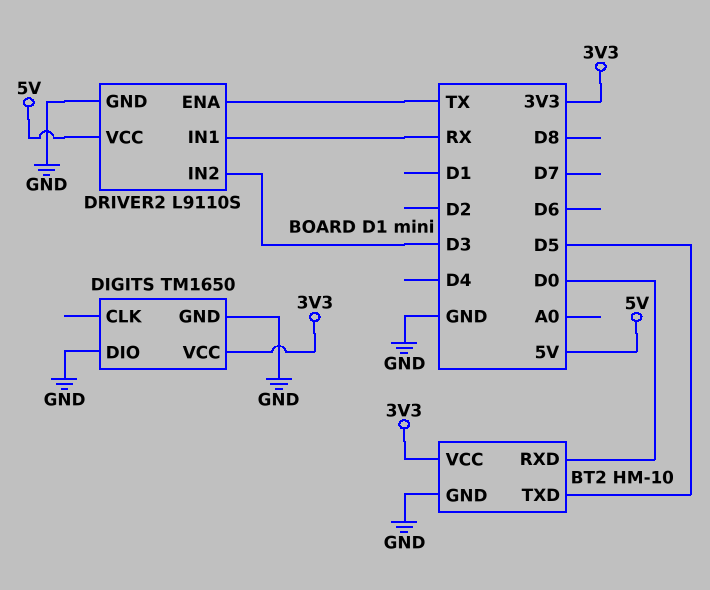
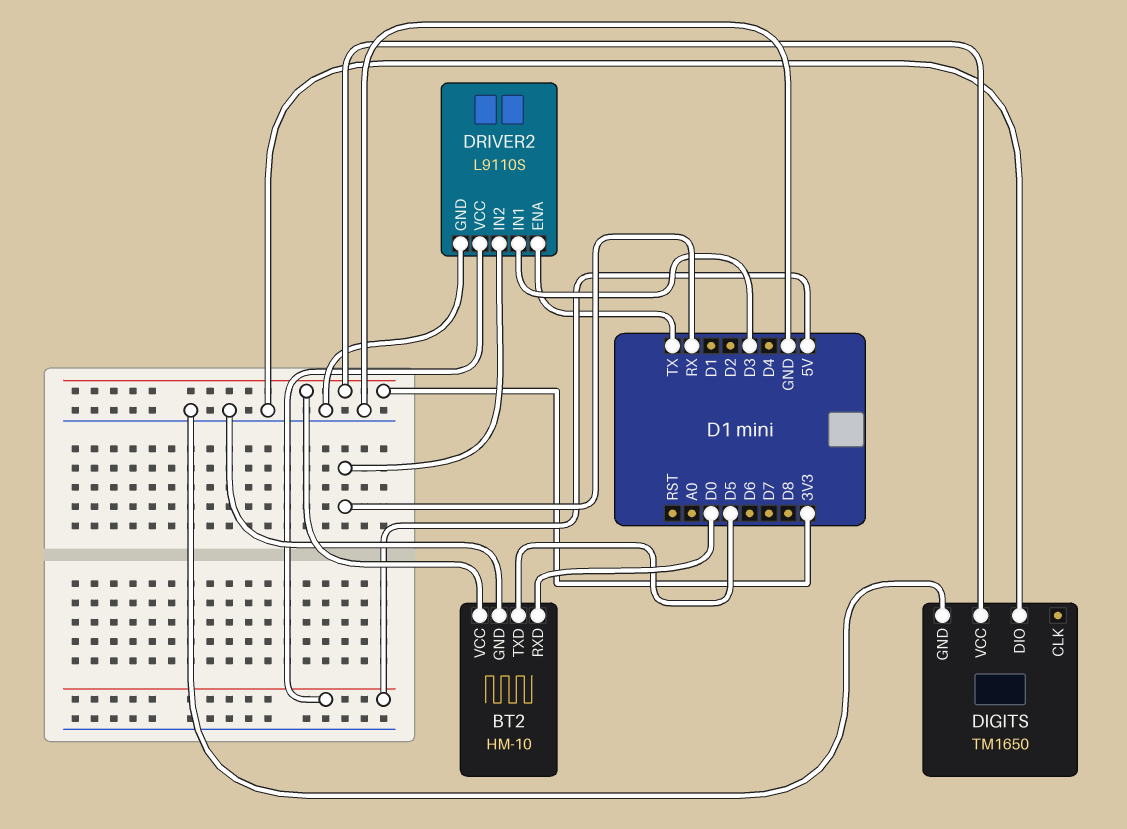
DRIVER2 pin IN1: RX -> D3
DRIVER2 pin IN2: D3 -> RX

